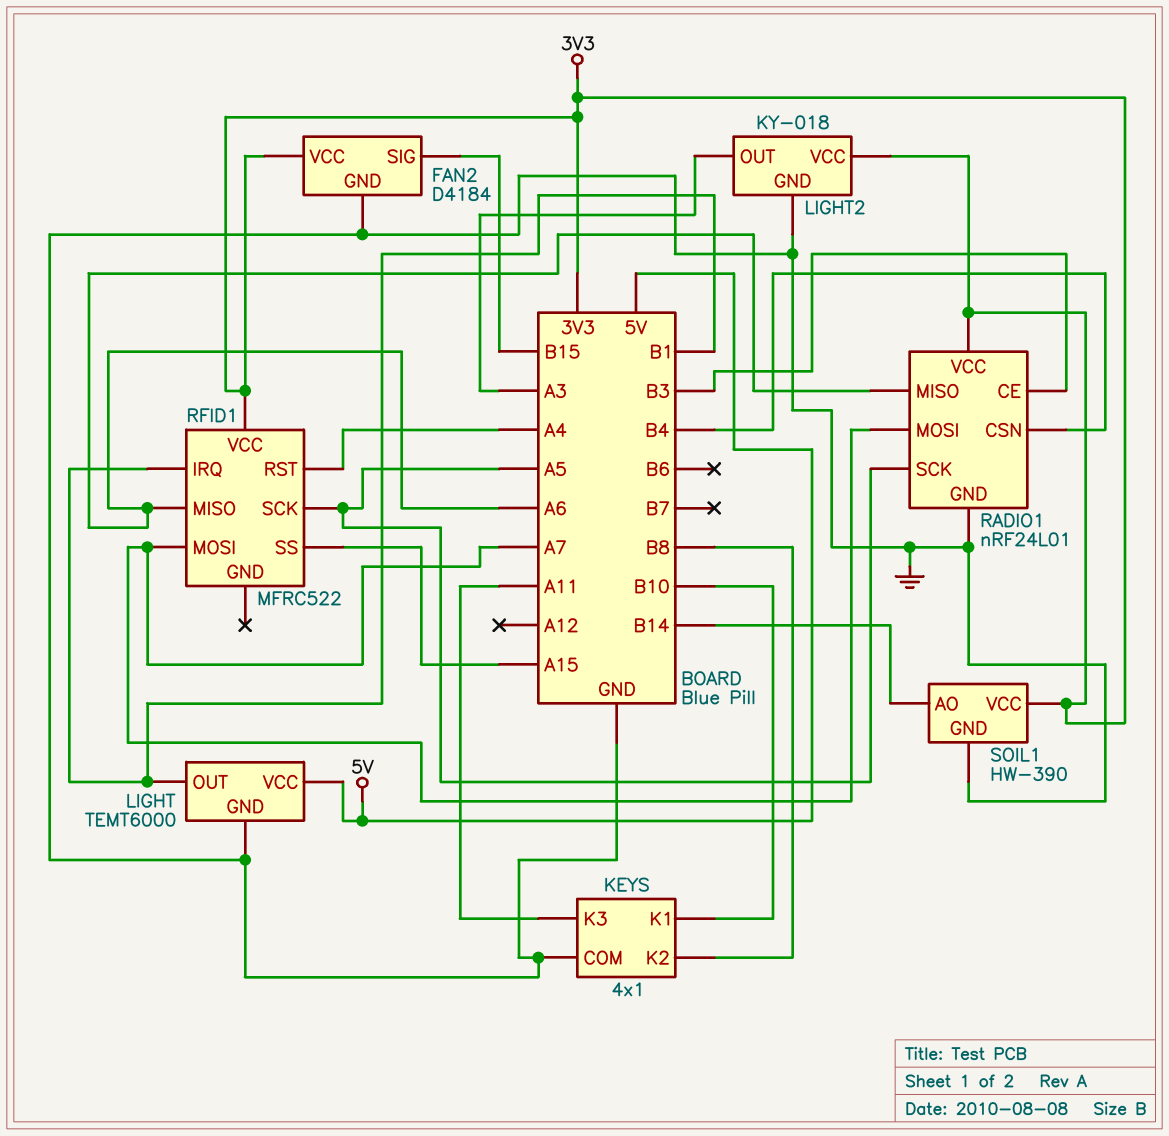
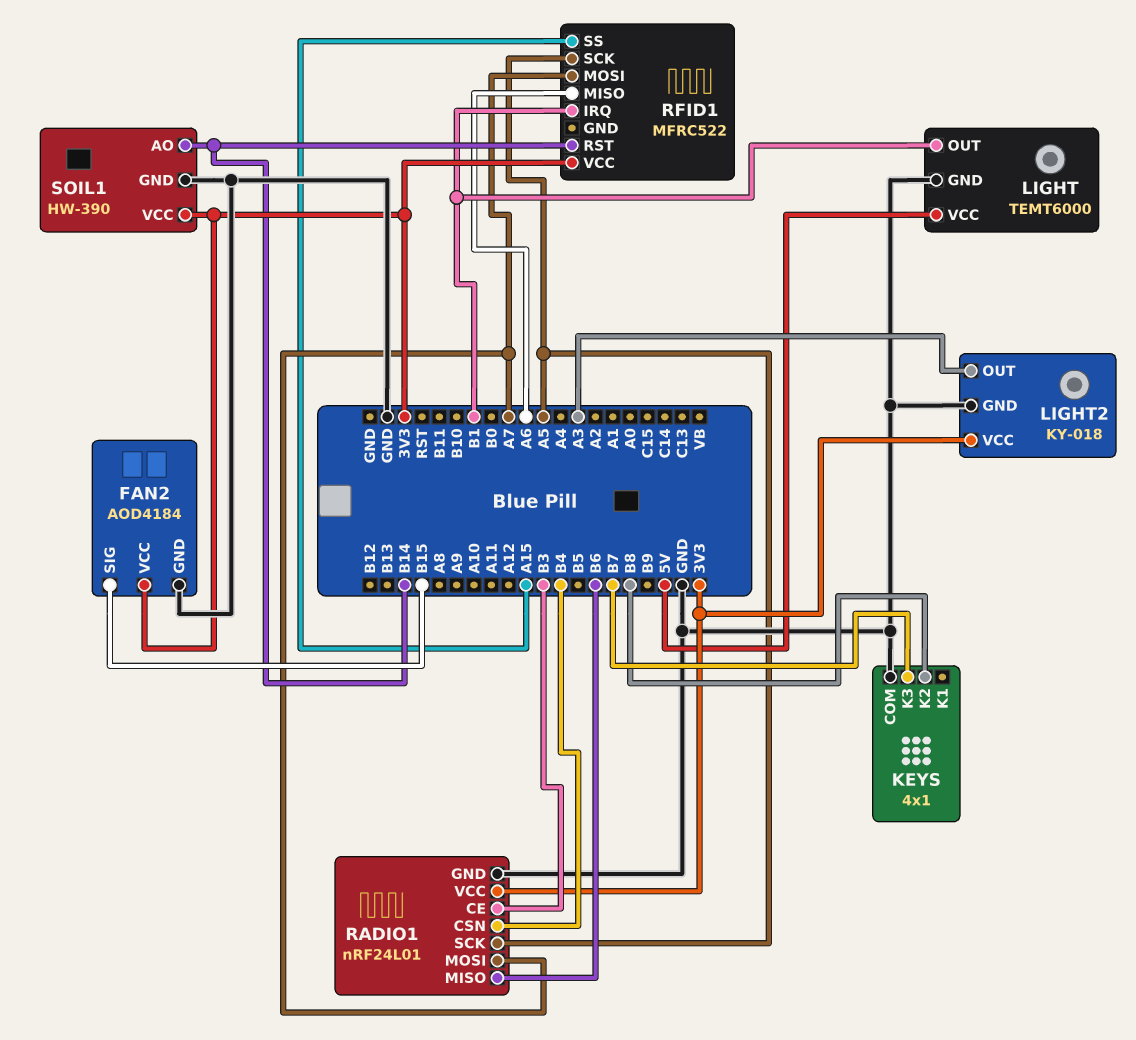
FAN2: D4184 -> AOD4184
KEYS pin K1: B10 -> none
KEYS pin K3: A11 -> B7
RADIO1 pin MISO: A6 -> B6
RFID1 pin RST: A4 -> B14

